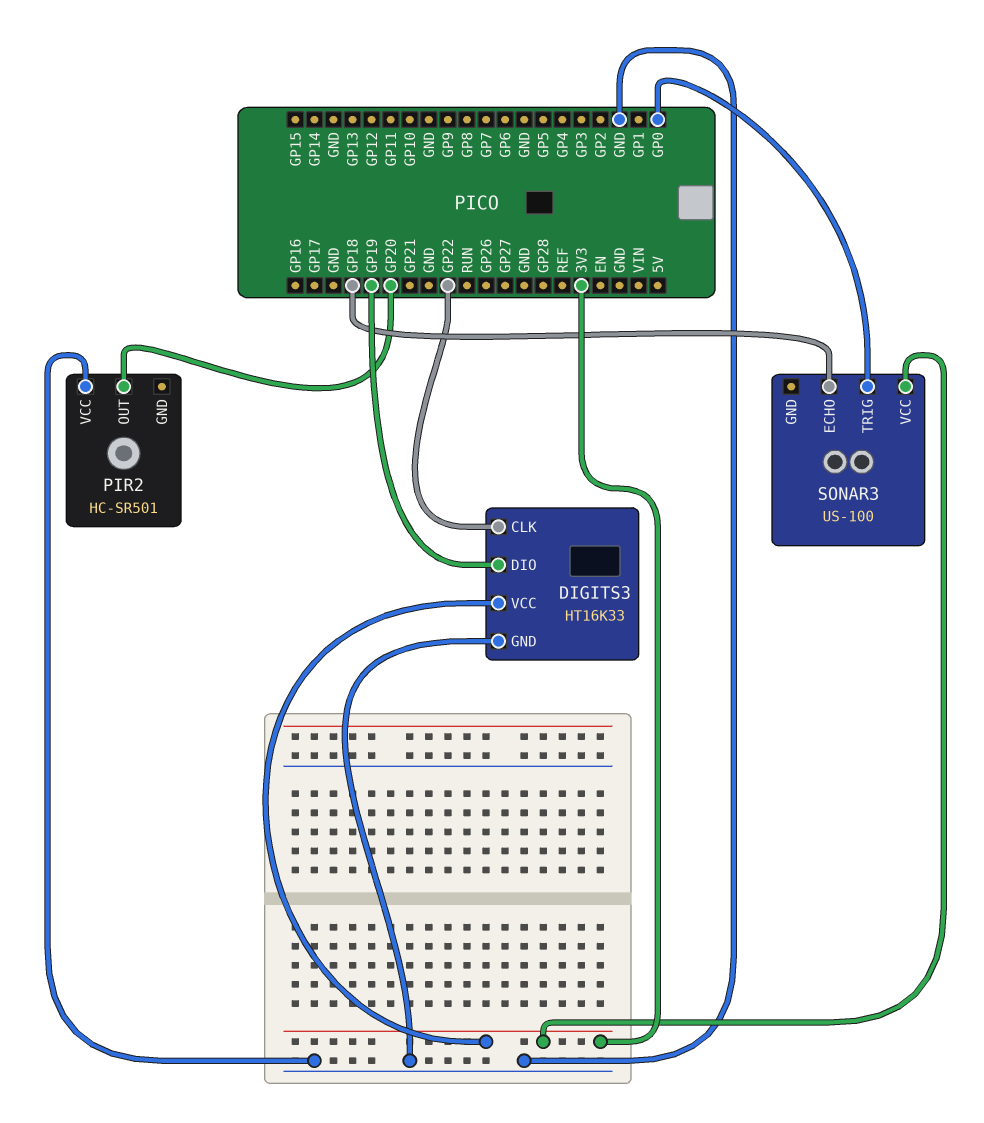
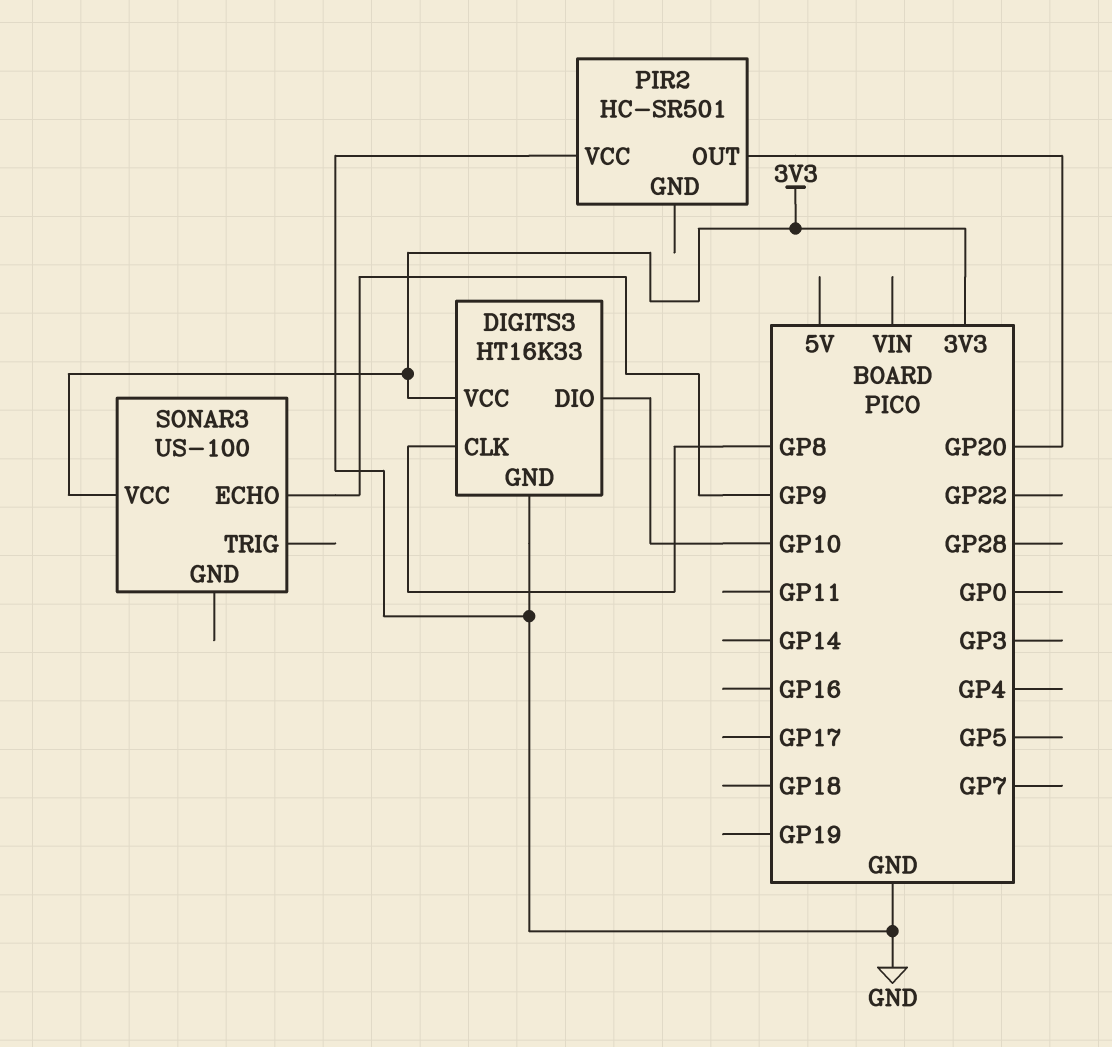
DIGITS3 pin CLK: GP22 -> GP8
DIGITS3 pin DIO: GP19 -> GP10
SONAR3 pin ECHO: GP18 -> GP9
SONAR3 pin TRIG: GP0 -> none

